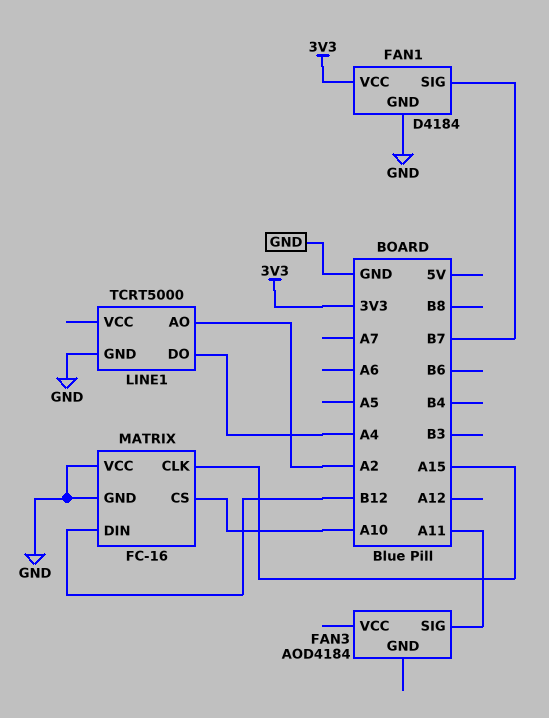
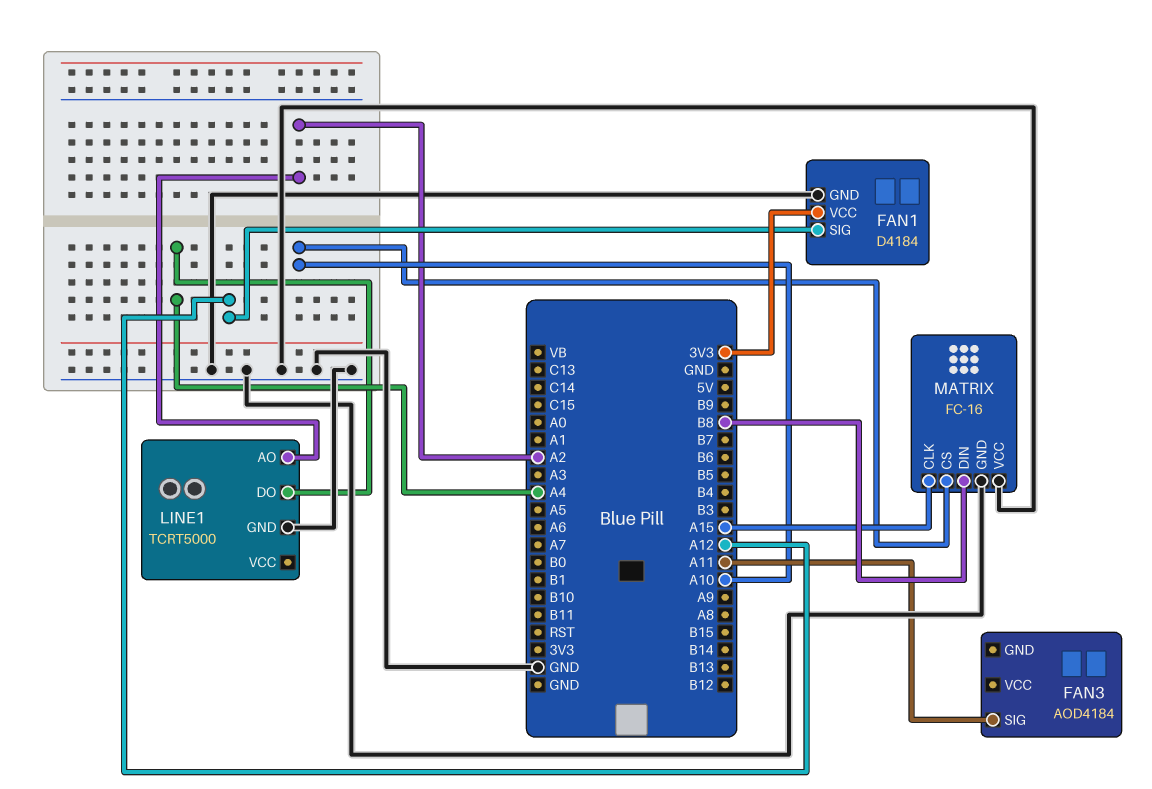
FAN1 pin SIG: B7 -> A12
MATRIX pin DIN: B12 -> B8

